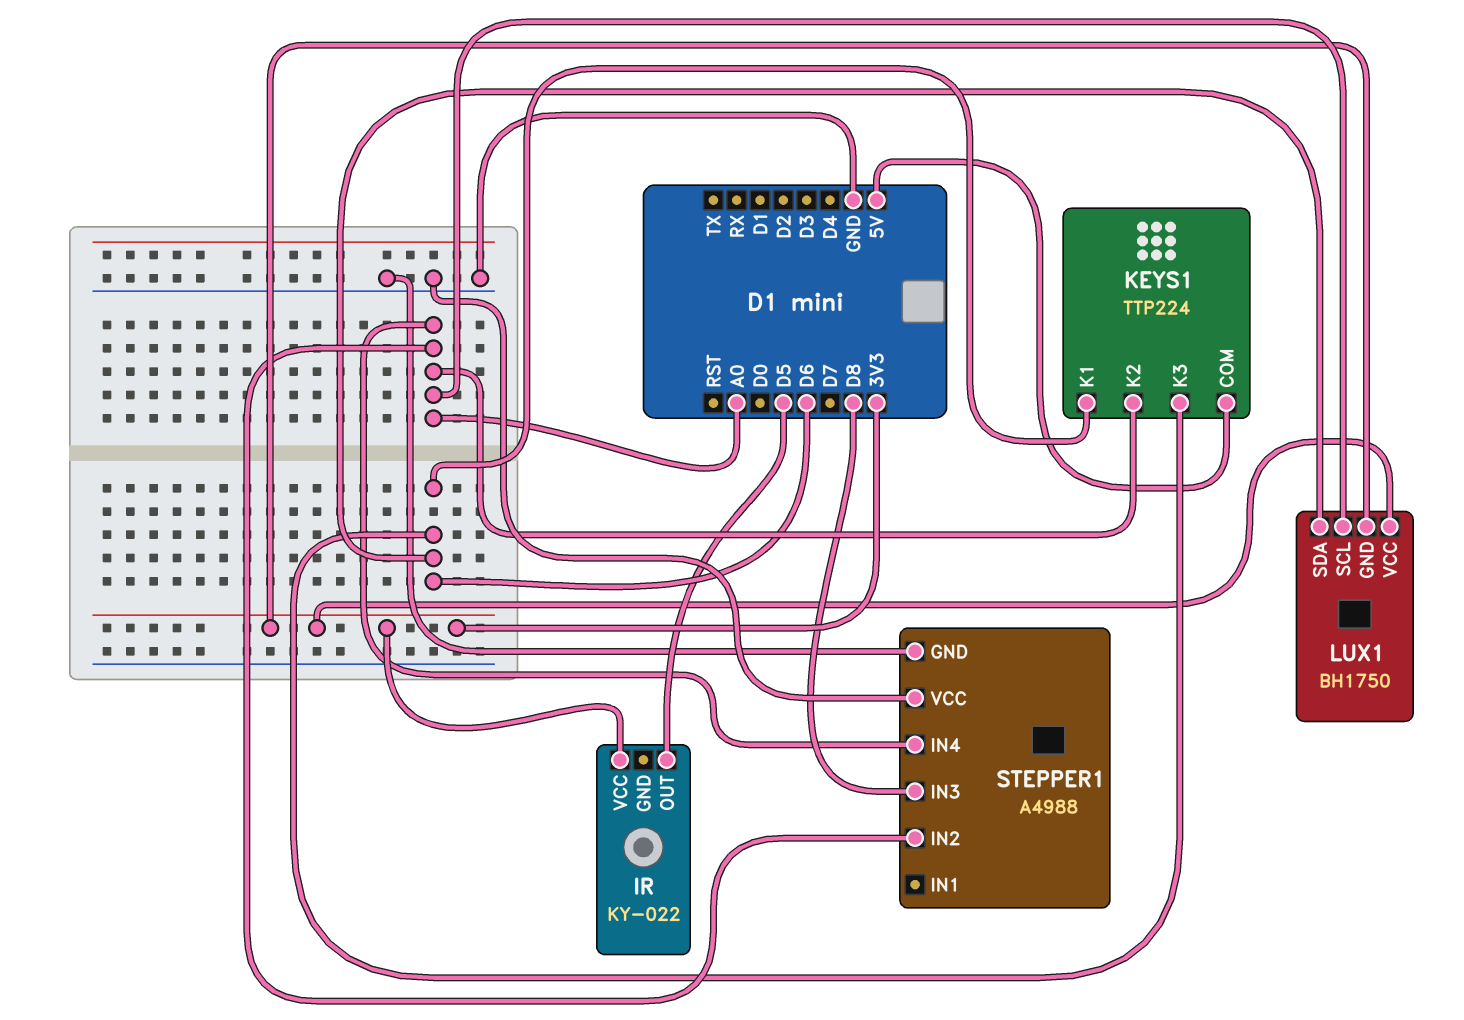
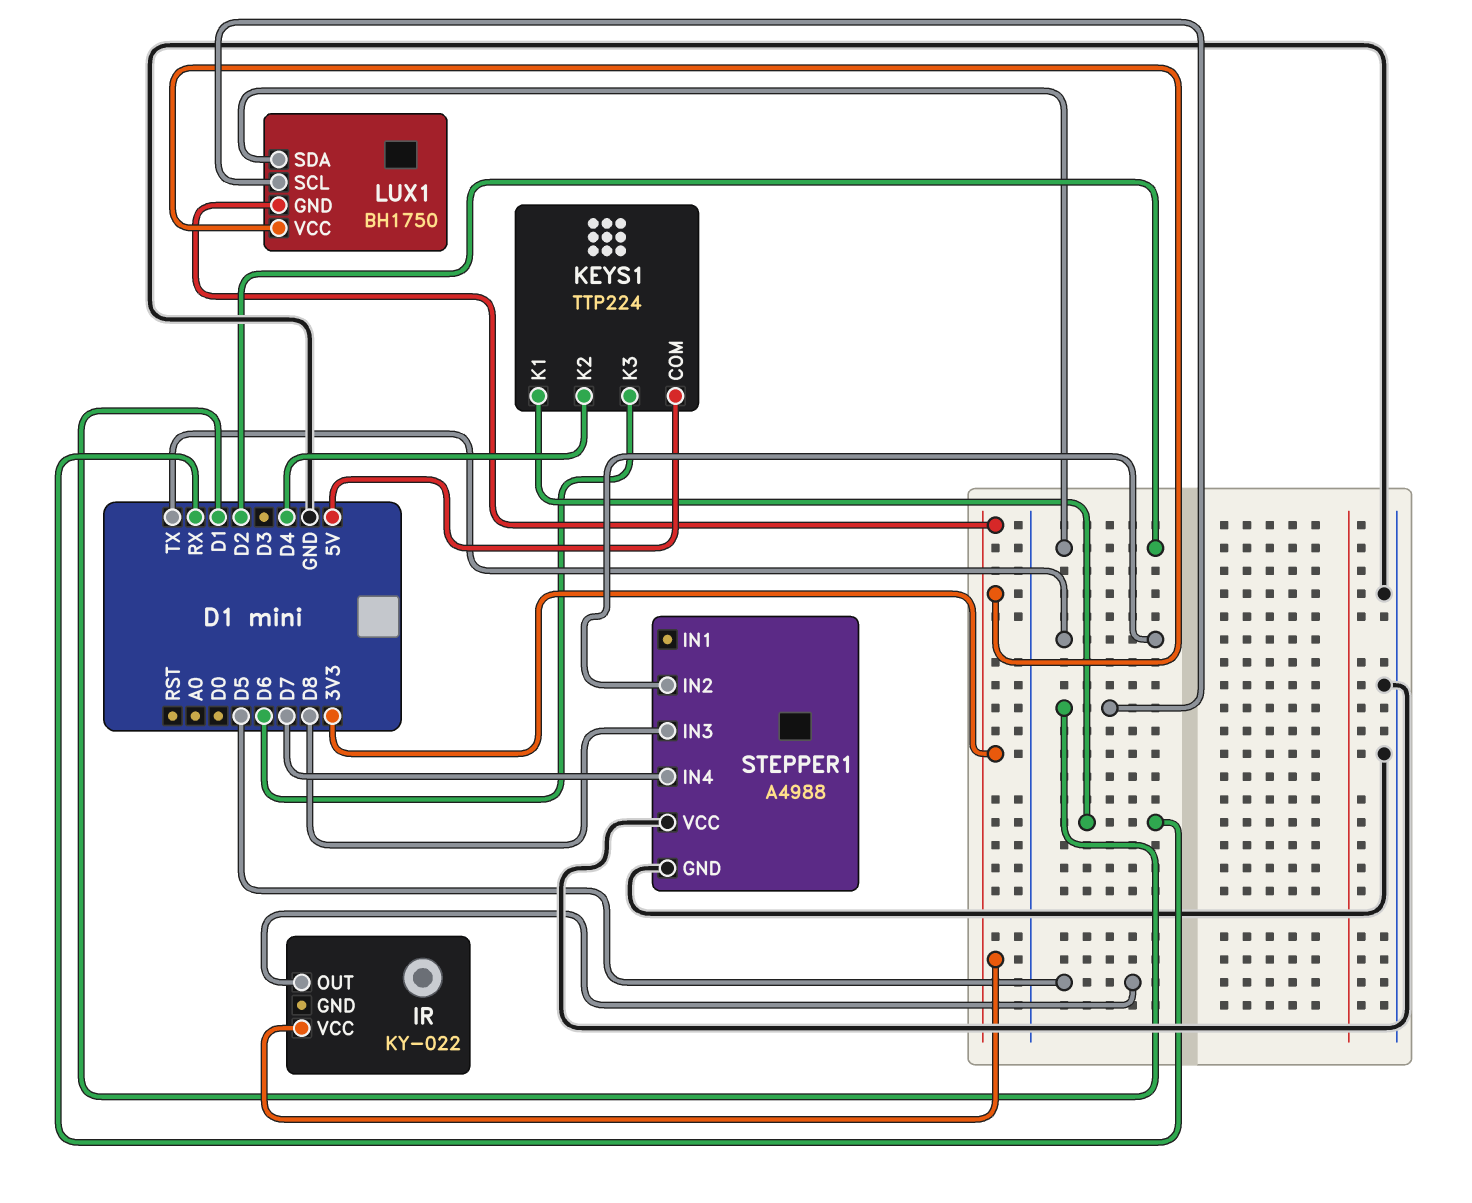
KEYS1 pin K1: D6 -> RX
KEYS1 pin K2: A0 -> D4
LUX1 pin SCL: A0 -> D1
LUX1 pin SDA: D6 -> D2
STEPPER1 pin IN2: A0 -> TX
STEPPER1 pin IN4: A0 -> D7

